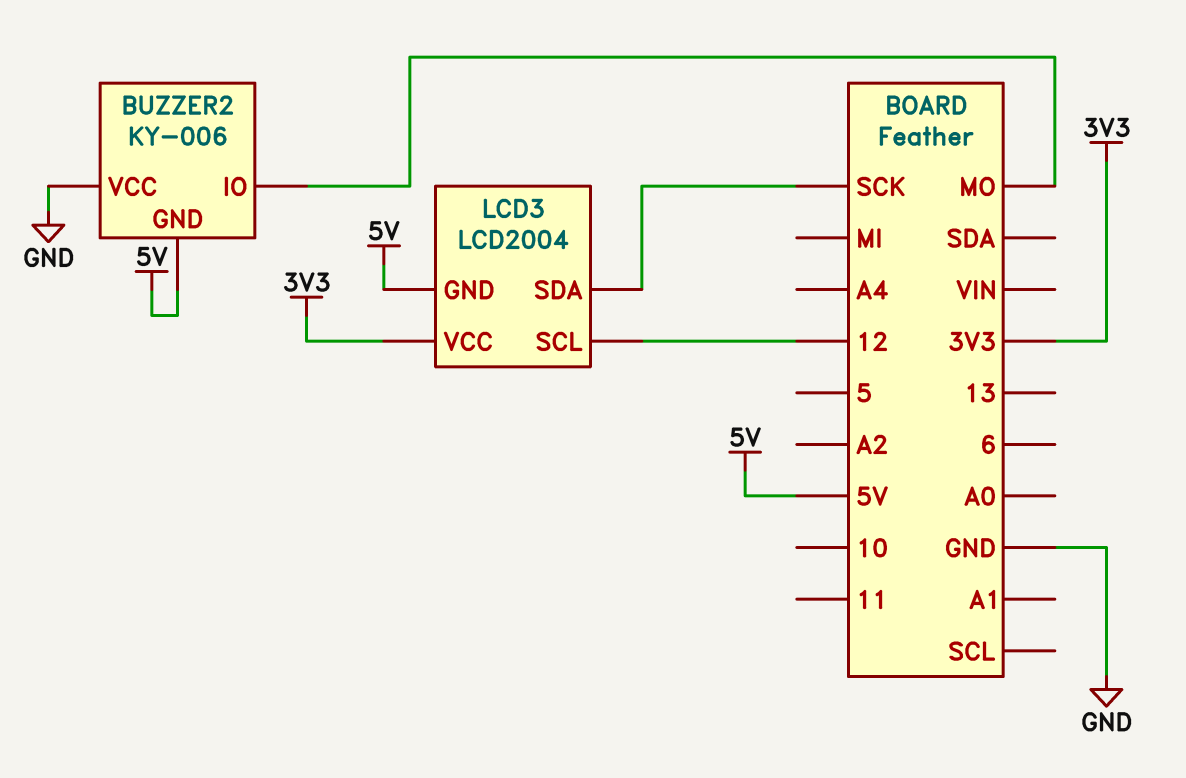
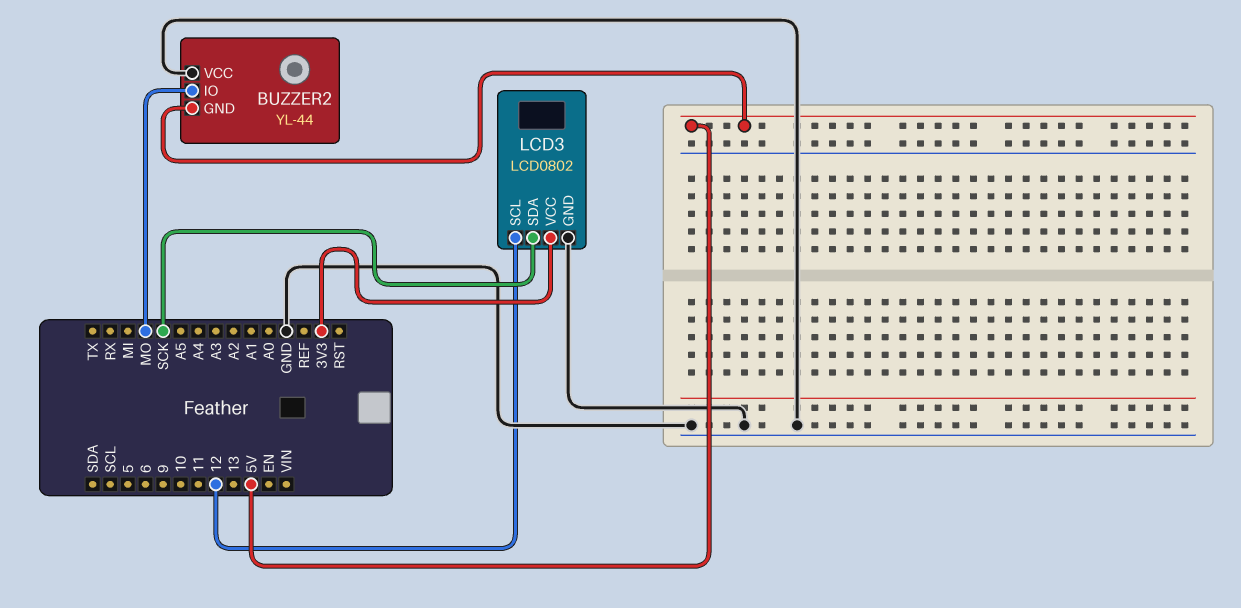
BUZZER2: KY-006 -> YL-44
LCD3: LCD2004 -> LCD0802
LCD3 pin GND: 5V -> GND

